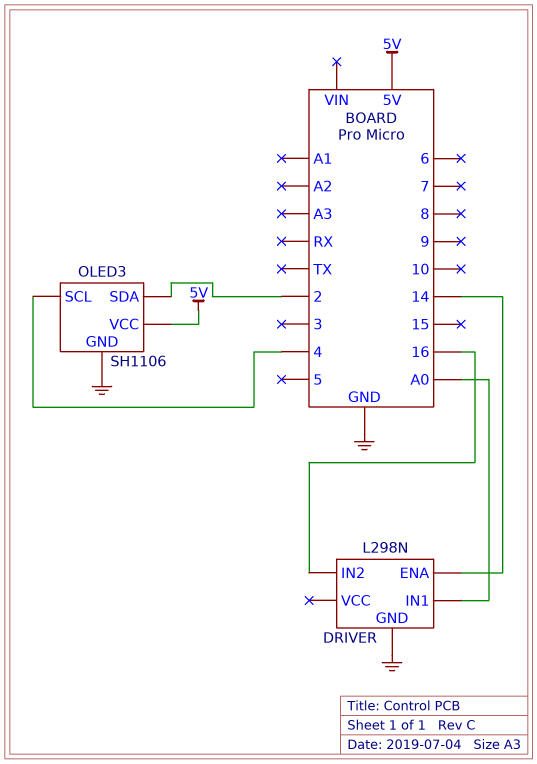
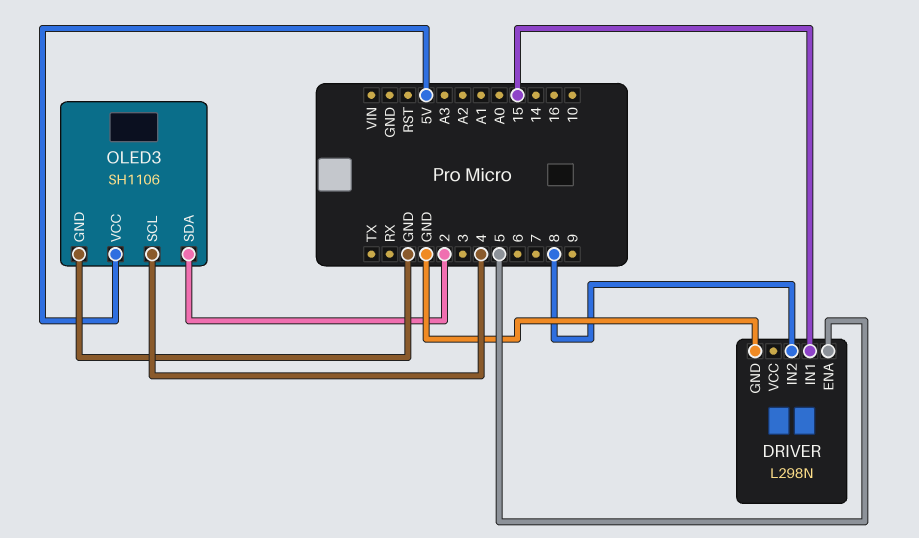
DRIVER pin ENA: 14 -> 5
DRIVER pin IN1: A0 -> 15
DRIVER pin IN2: 16 -> 8

